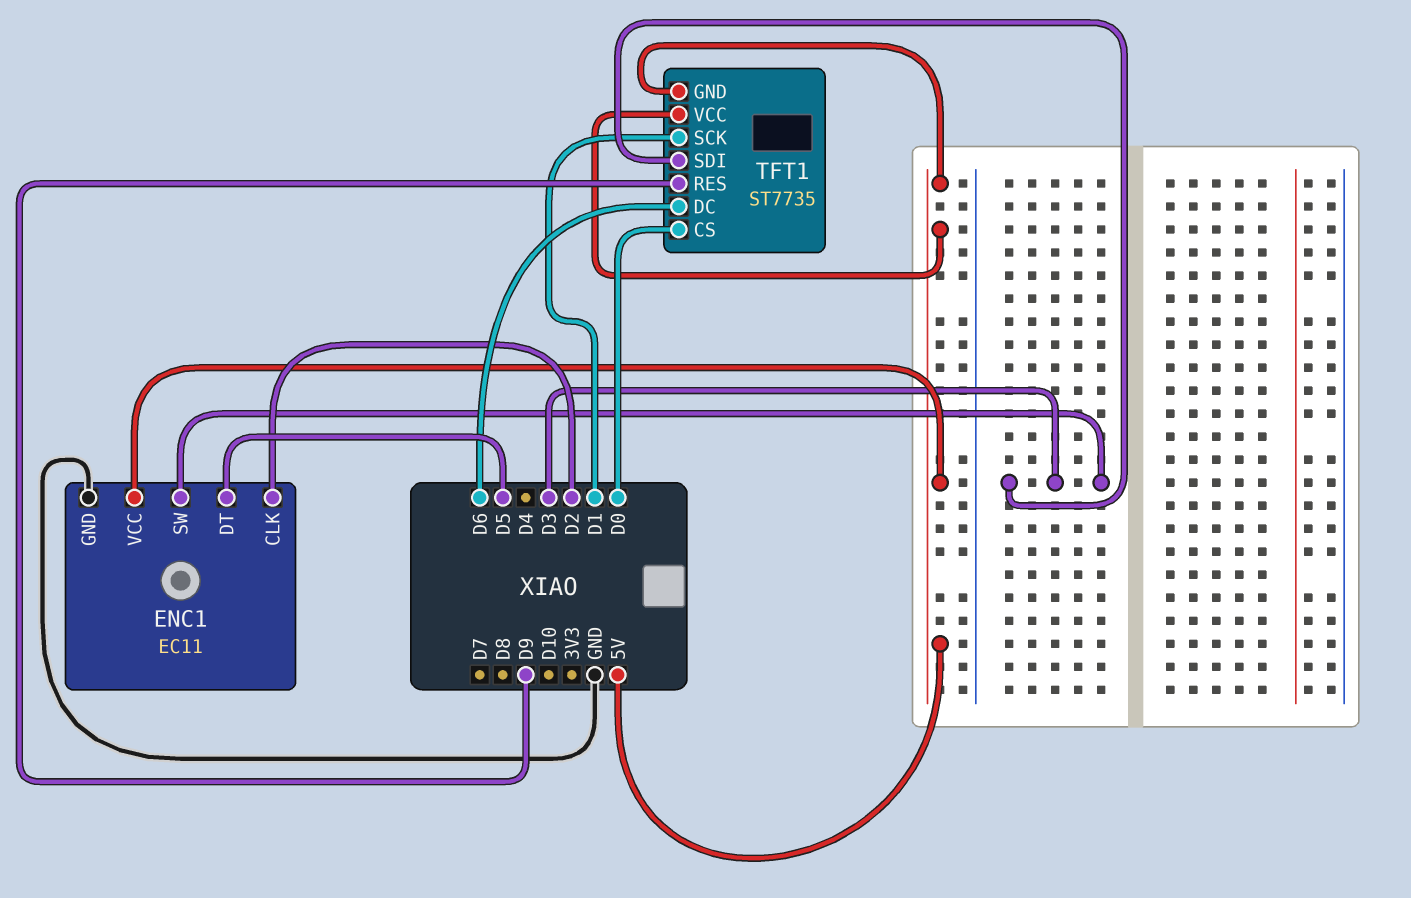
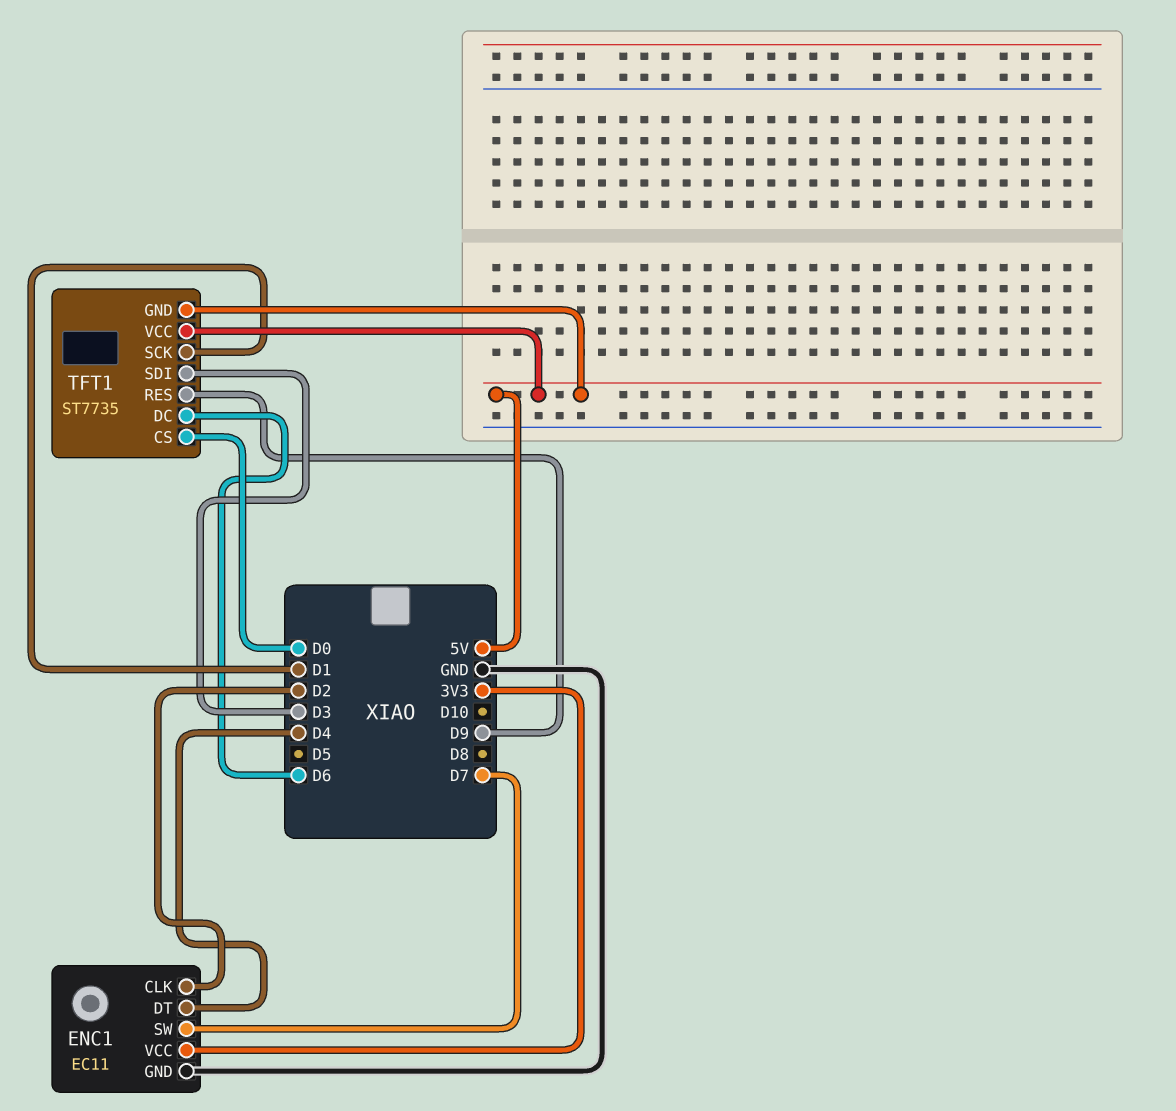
ENC1 pin DT: D5 -> D4
ENC1 pin SW: D3 -> D7
ENC1 pin VCC: 5V -> 3V3

